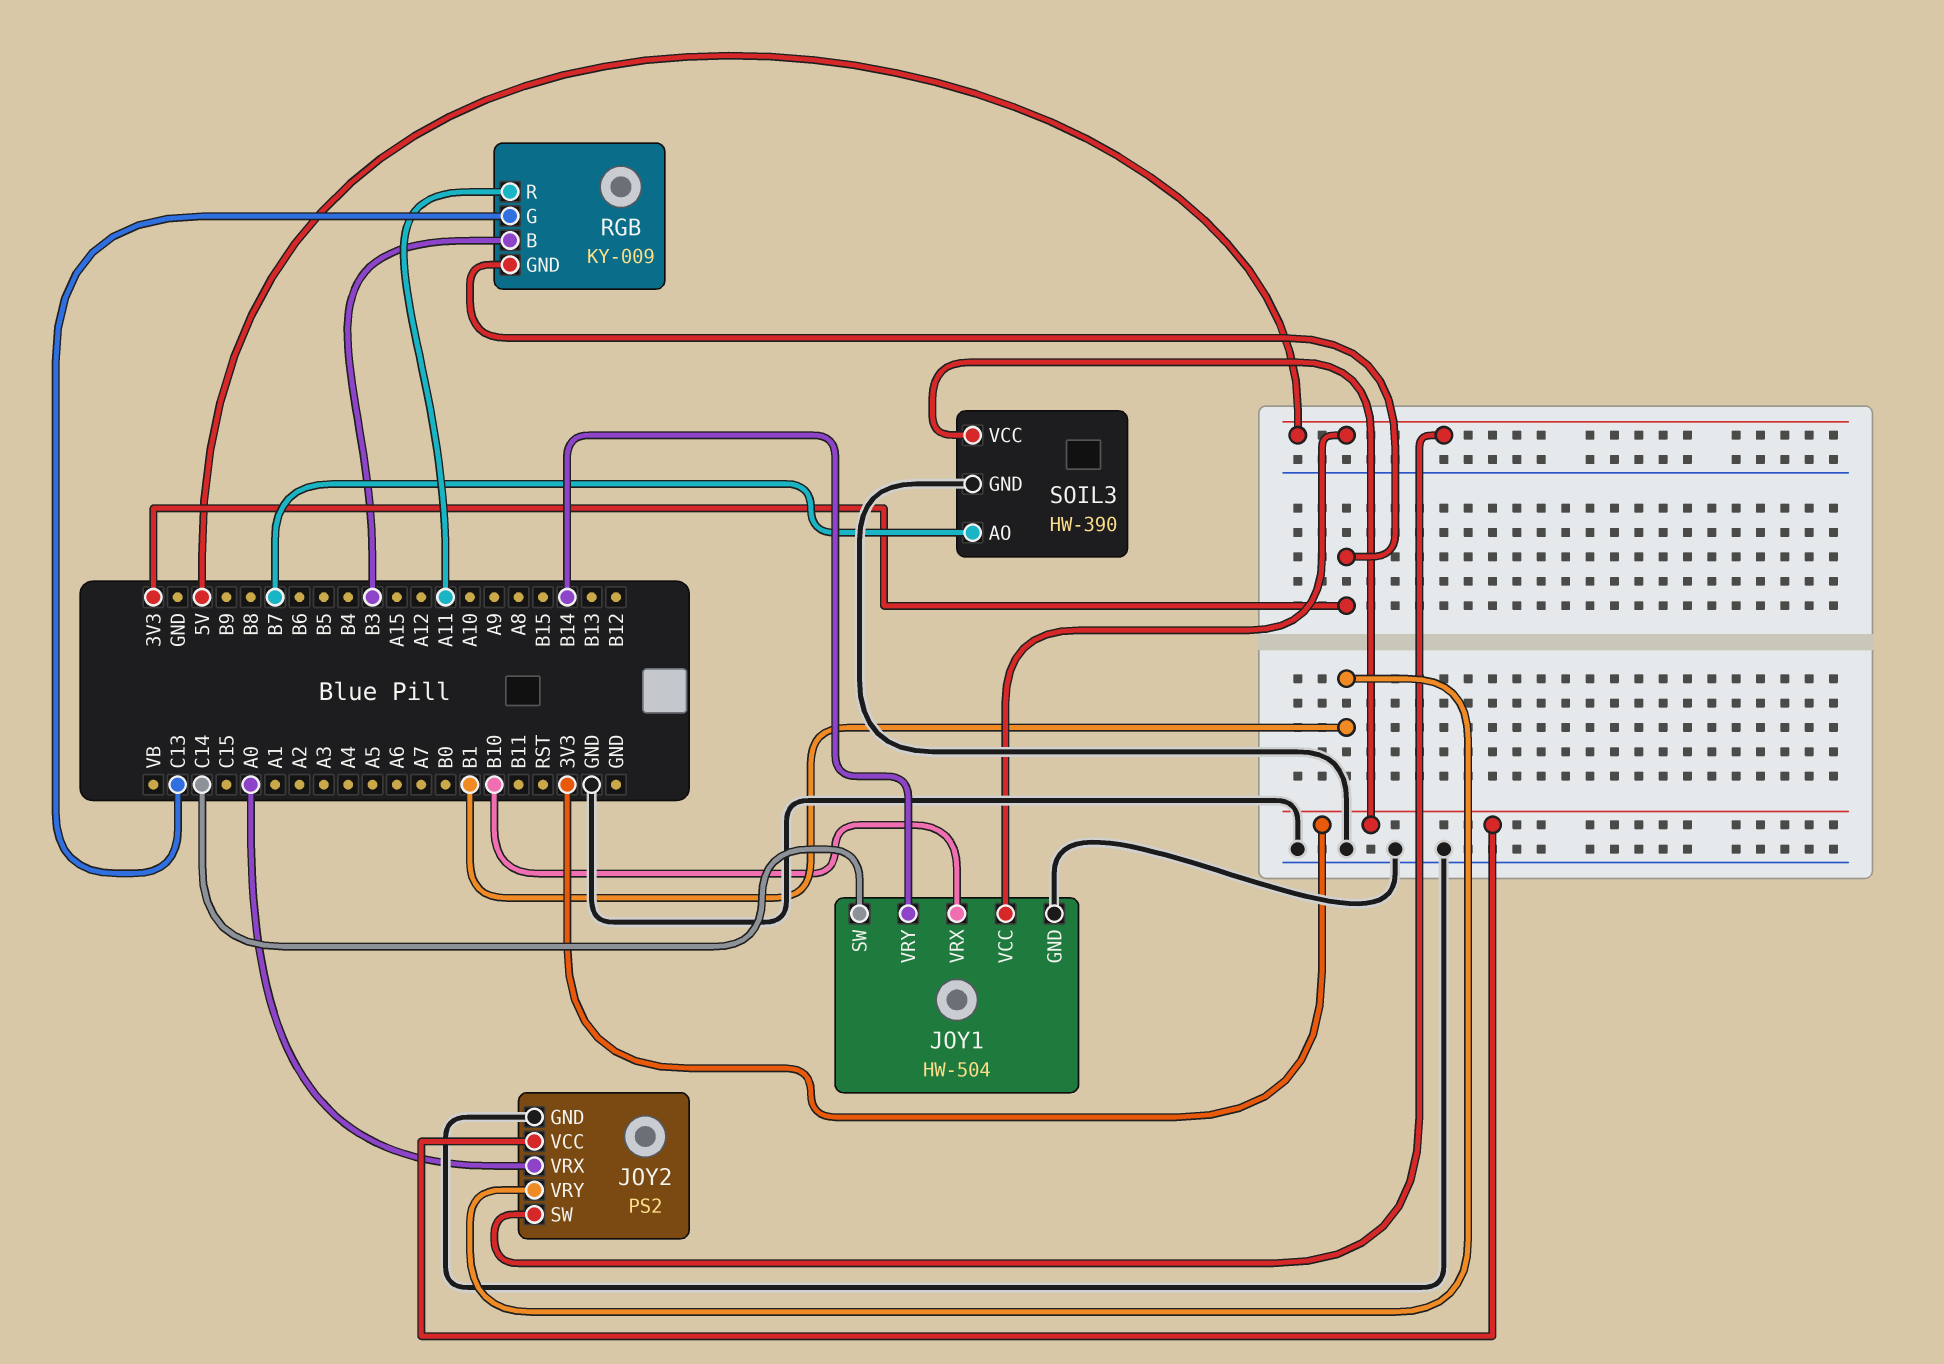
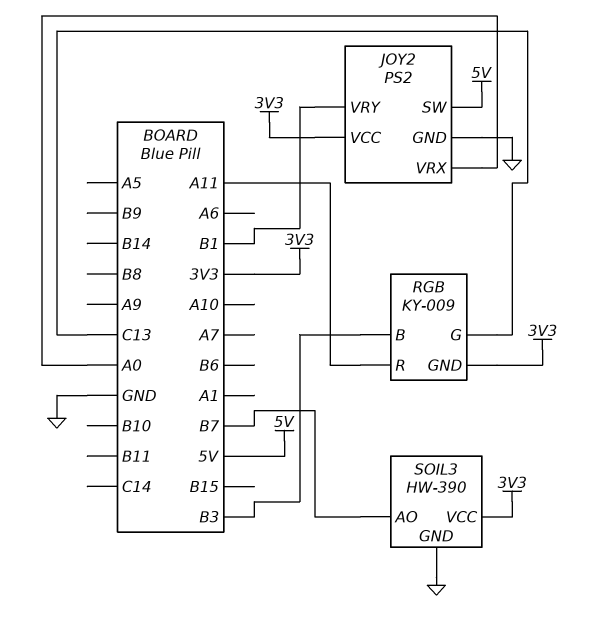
JOY1: HW-504 -> none
JOY1 pin GND: GND -> none
JOY1 pin SW: C14 -> none
JOY1 pin VCC: 5V -> none
JOY1 pin VRX: B10 -> none
JOY1 pin VRY: B14 -> none

